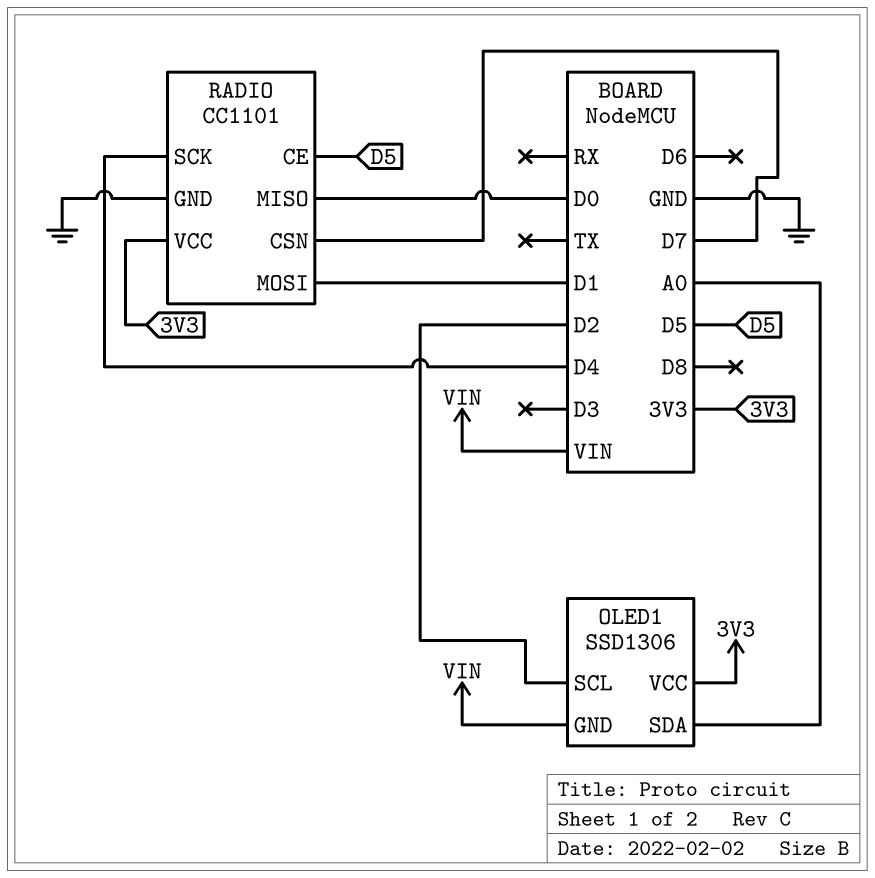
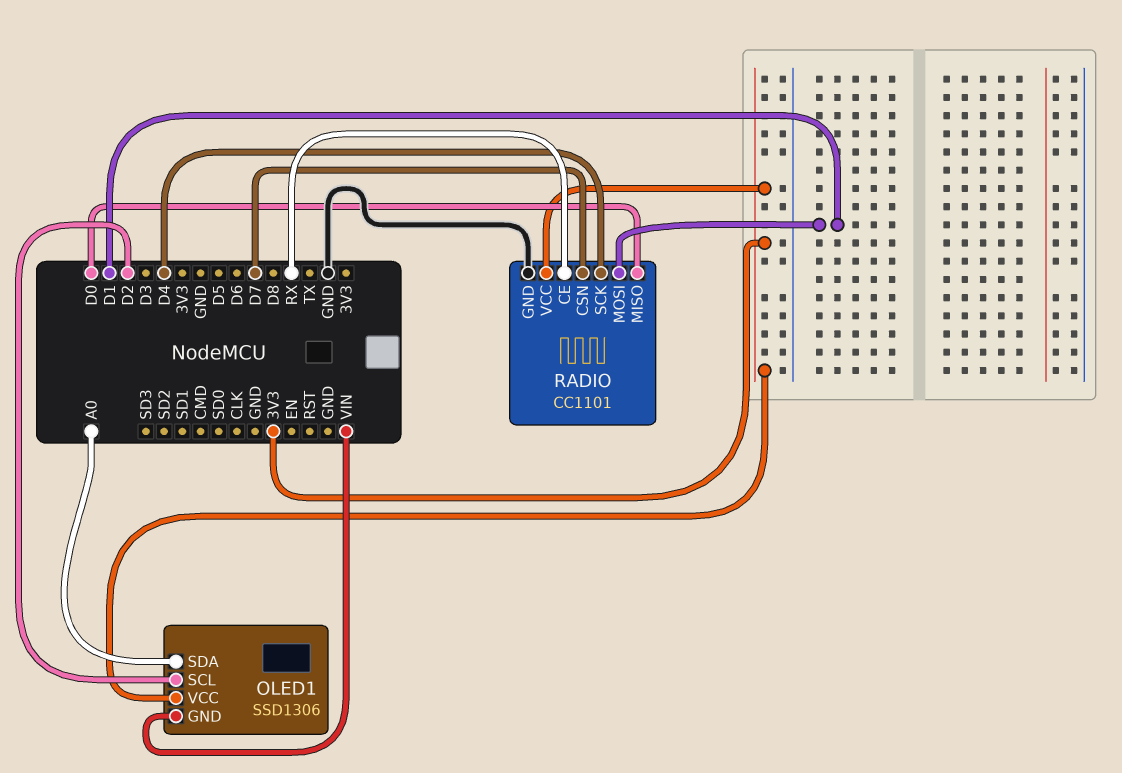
RADIO pin CE: D5 -> RX

